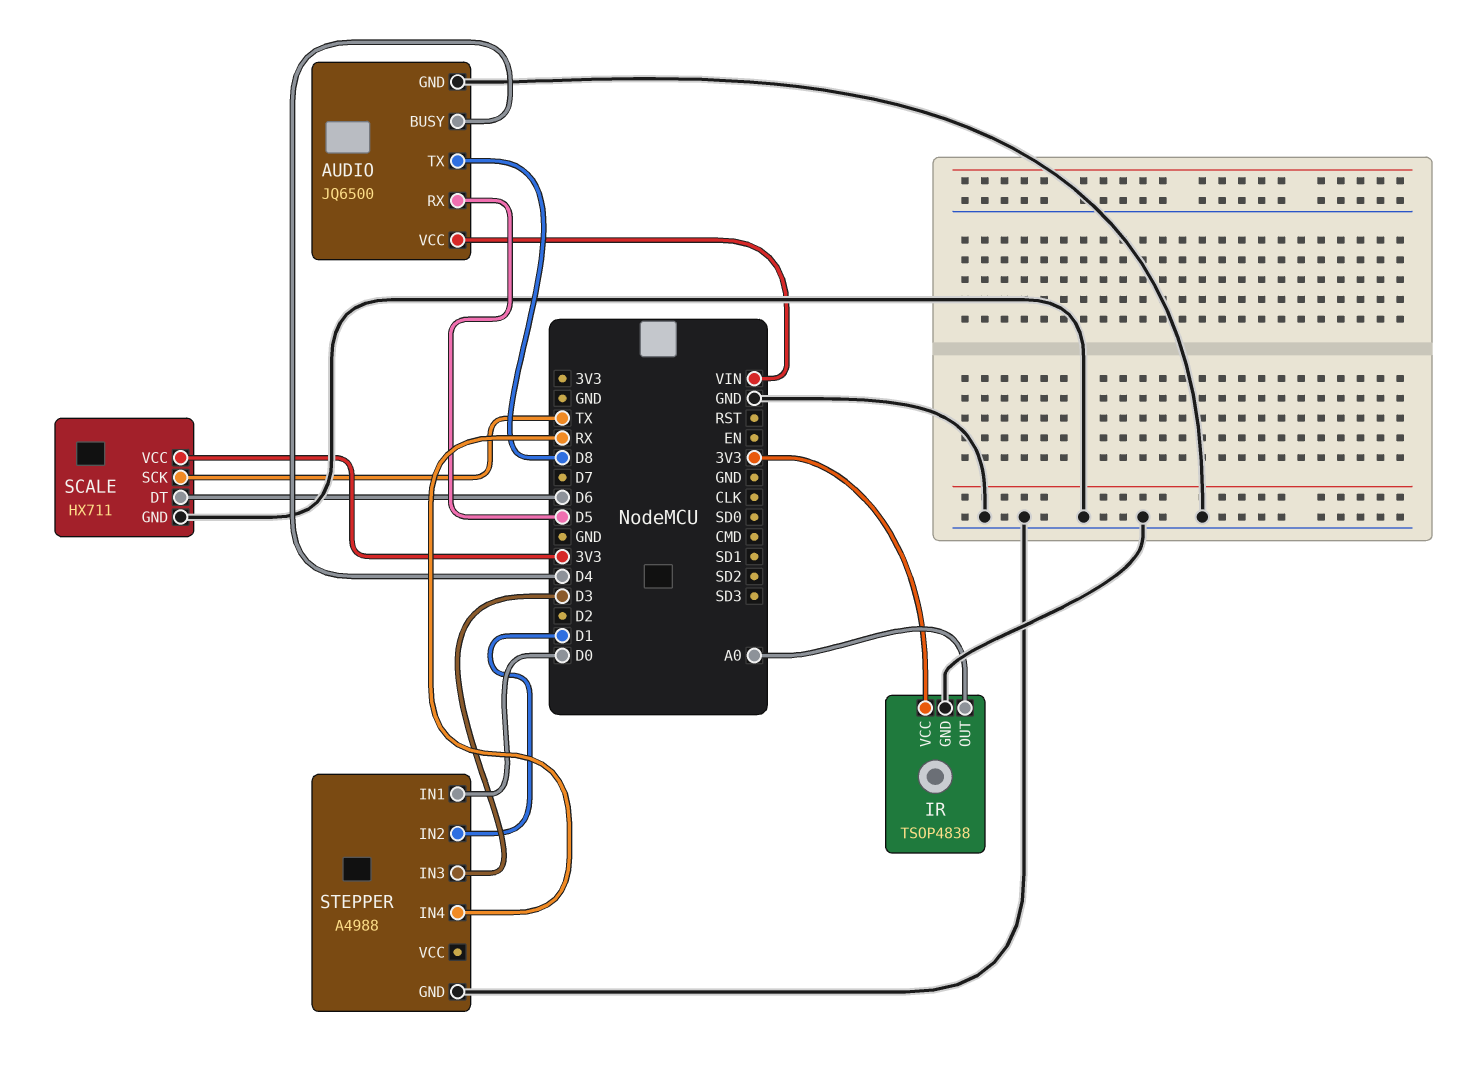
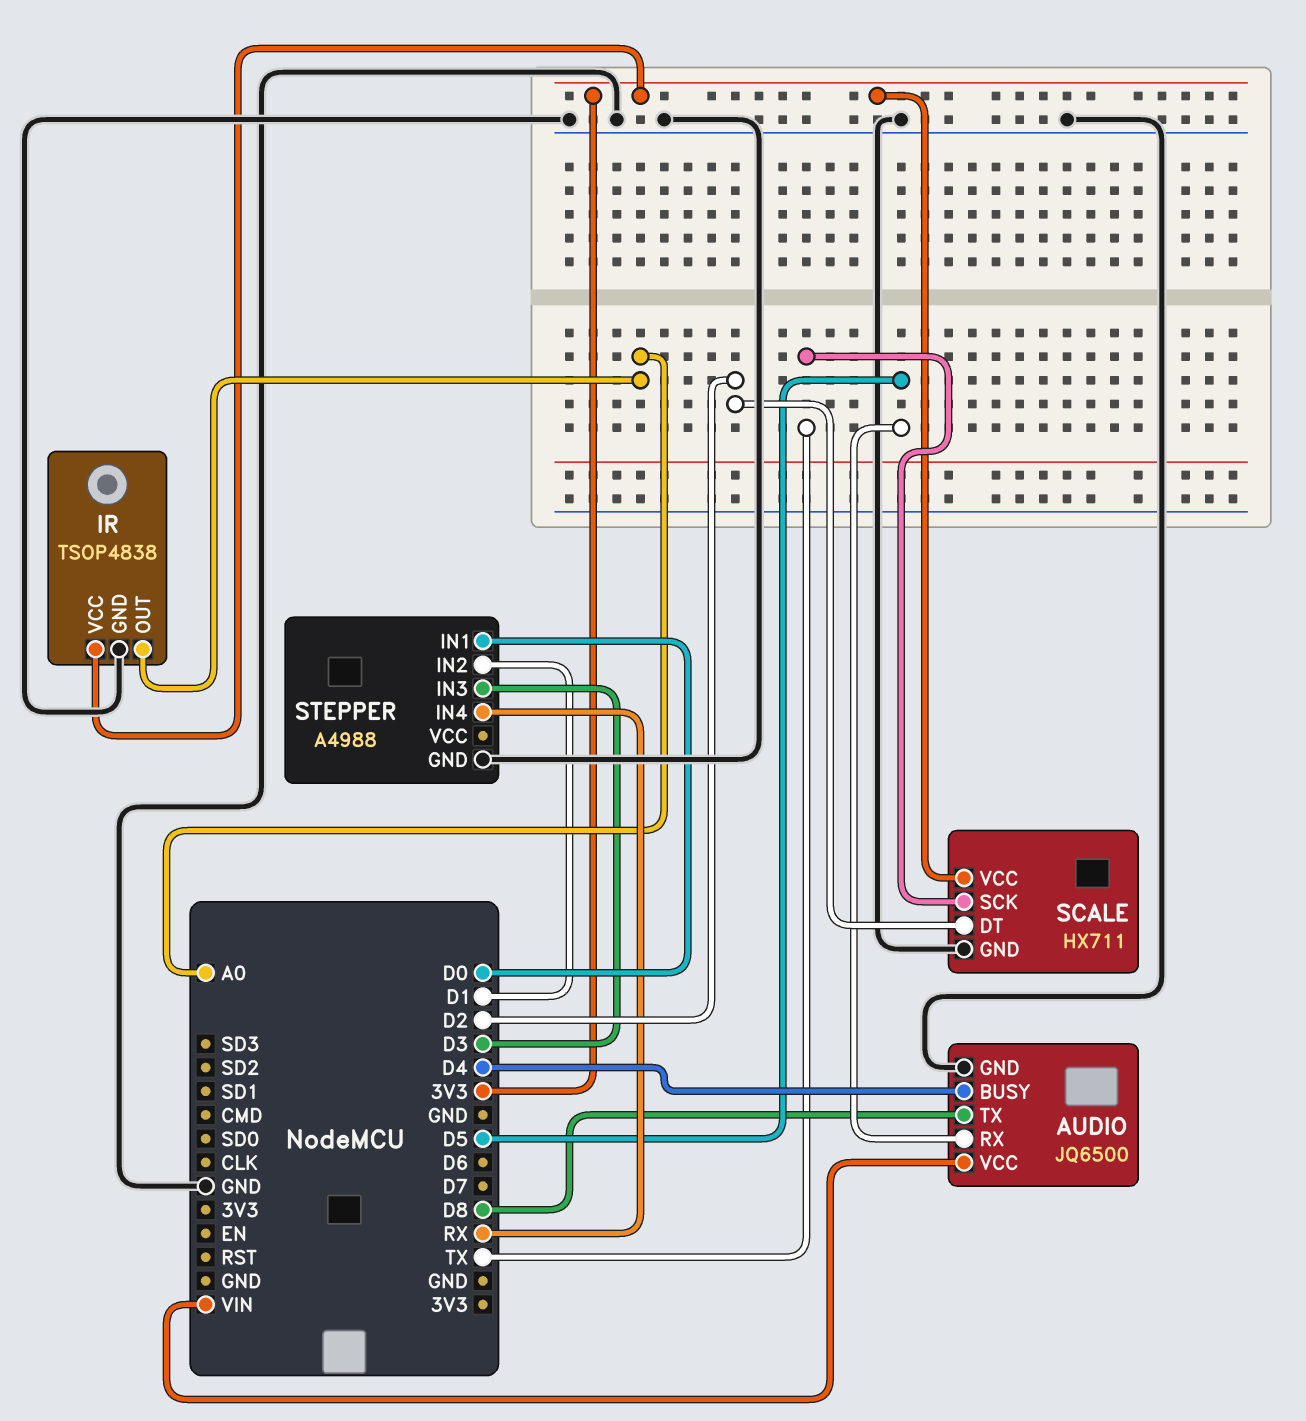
SCALE pin DT: D6 -> D2

